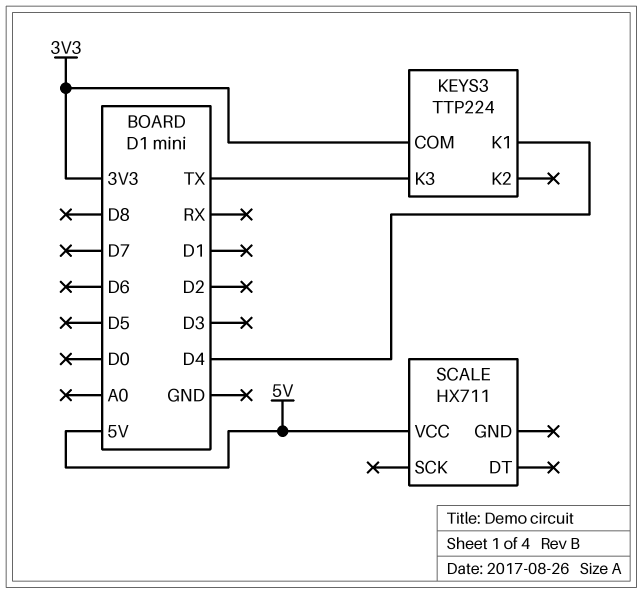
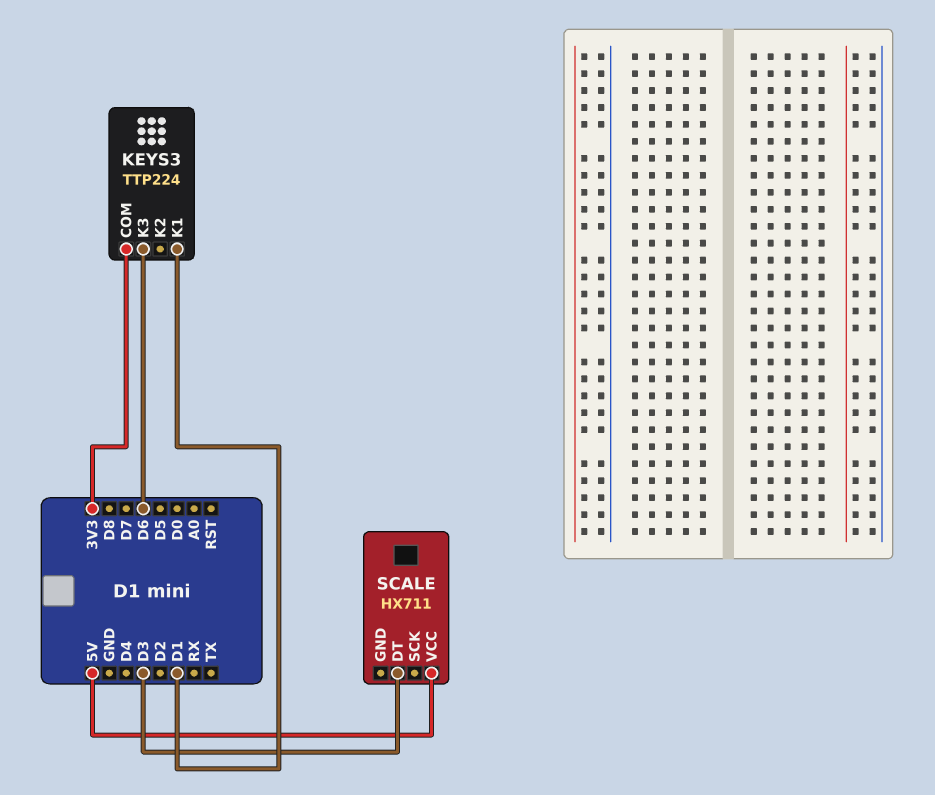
KEYS3 pin K1: D4 -> D1
KEYS3 pin K3: TX -> D6
SCALE pin DT: none -> D3

